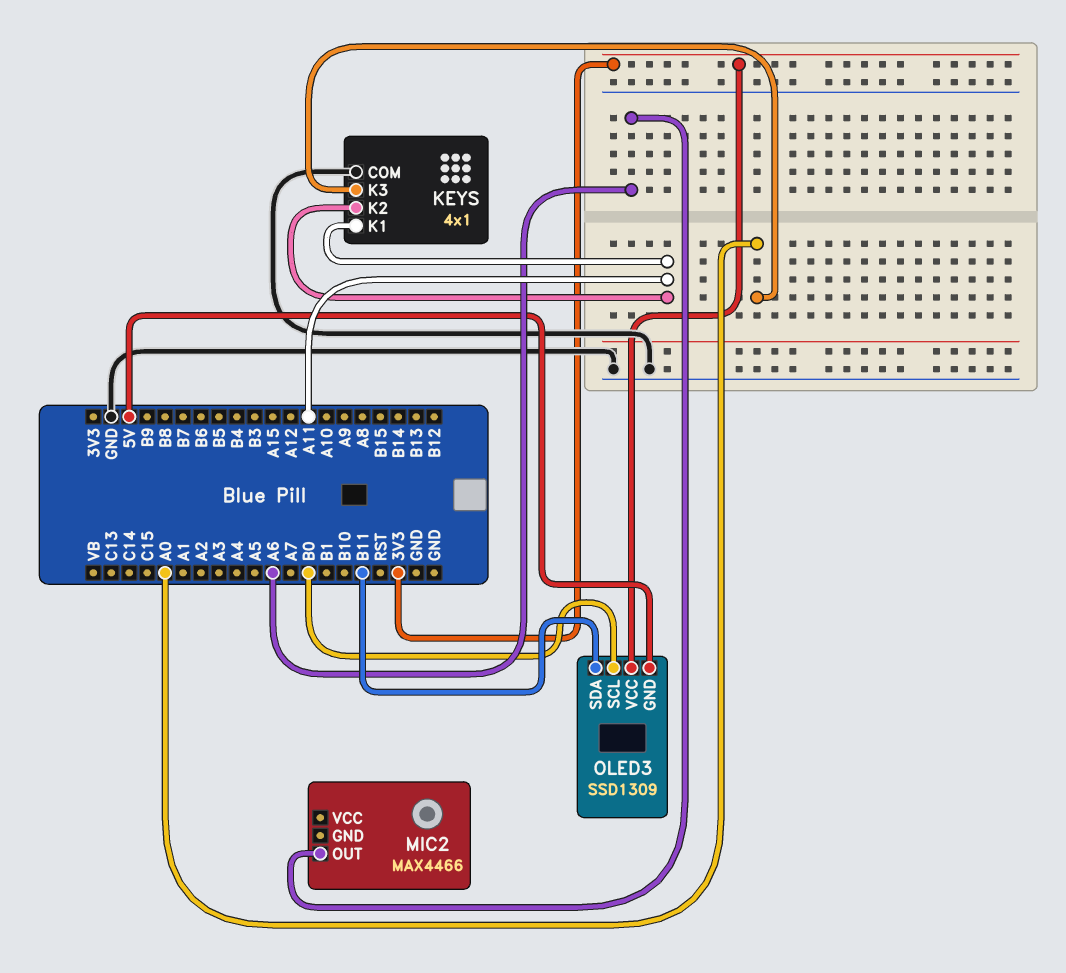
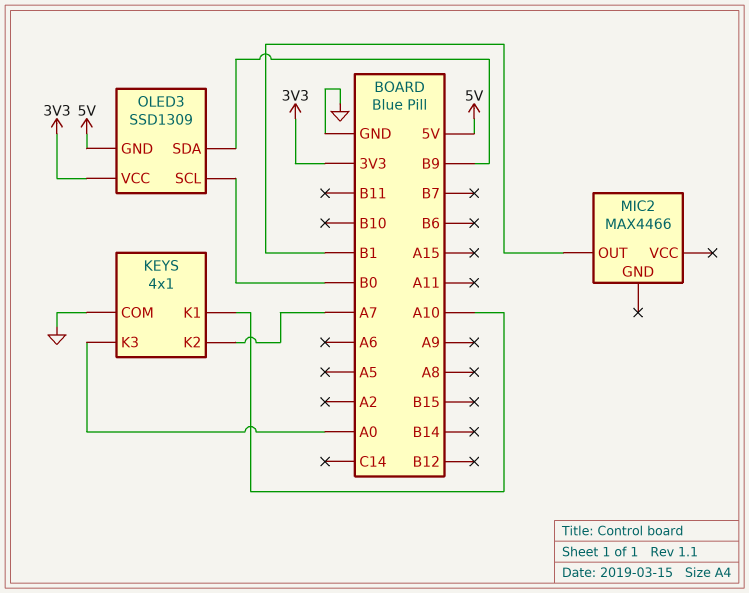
KEYS pin K1: A11 -> A10
KEYS pin K2: A11 -> A7
MIC2 pin OUT: A6 -> B1
OLED3 pin SDA: B11 -> B9

